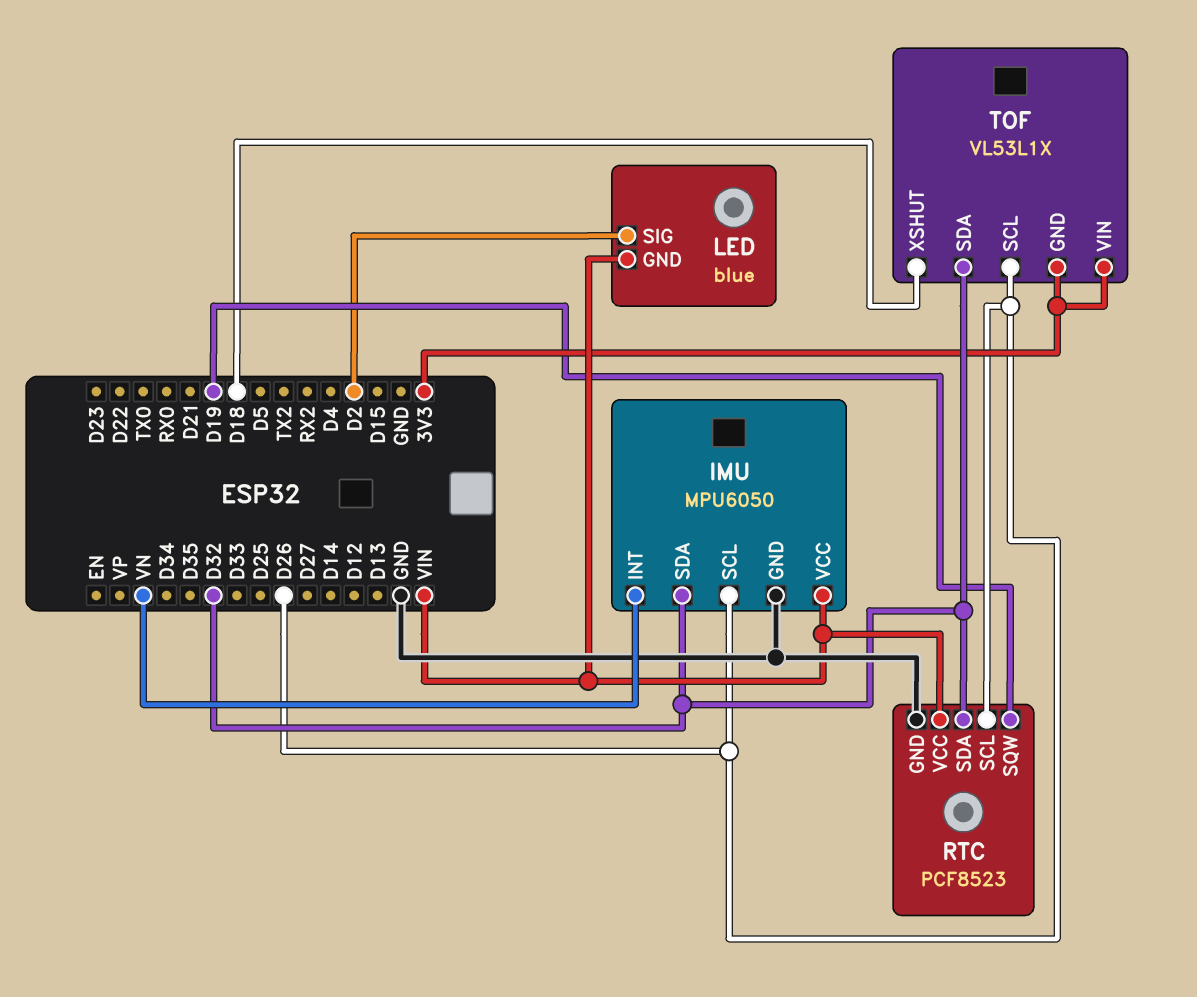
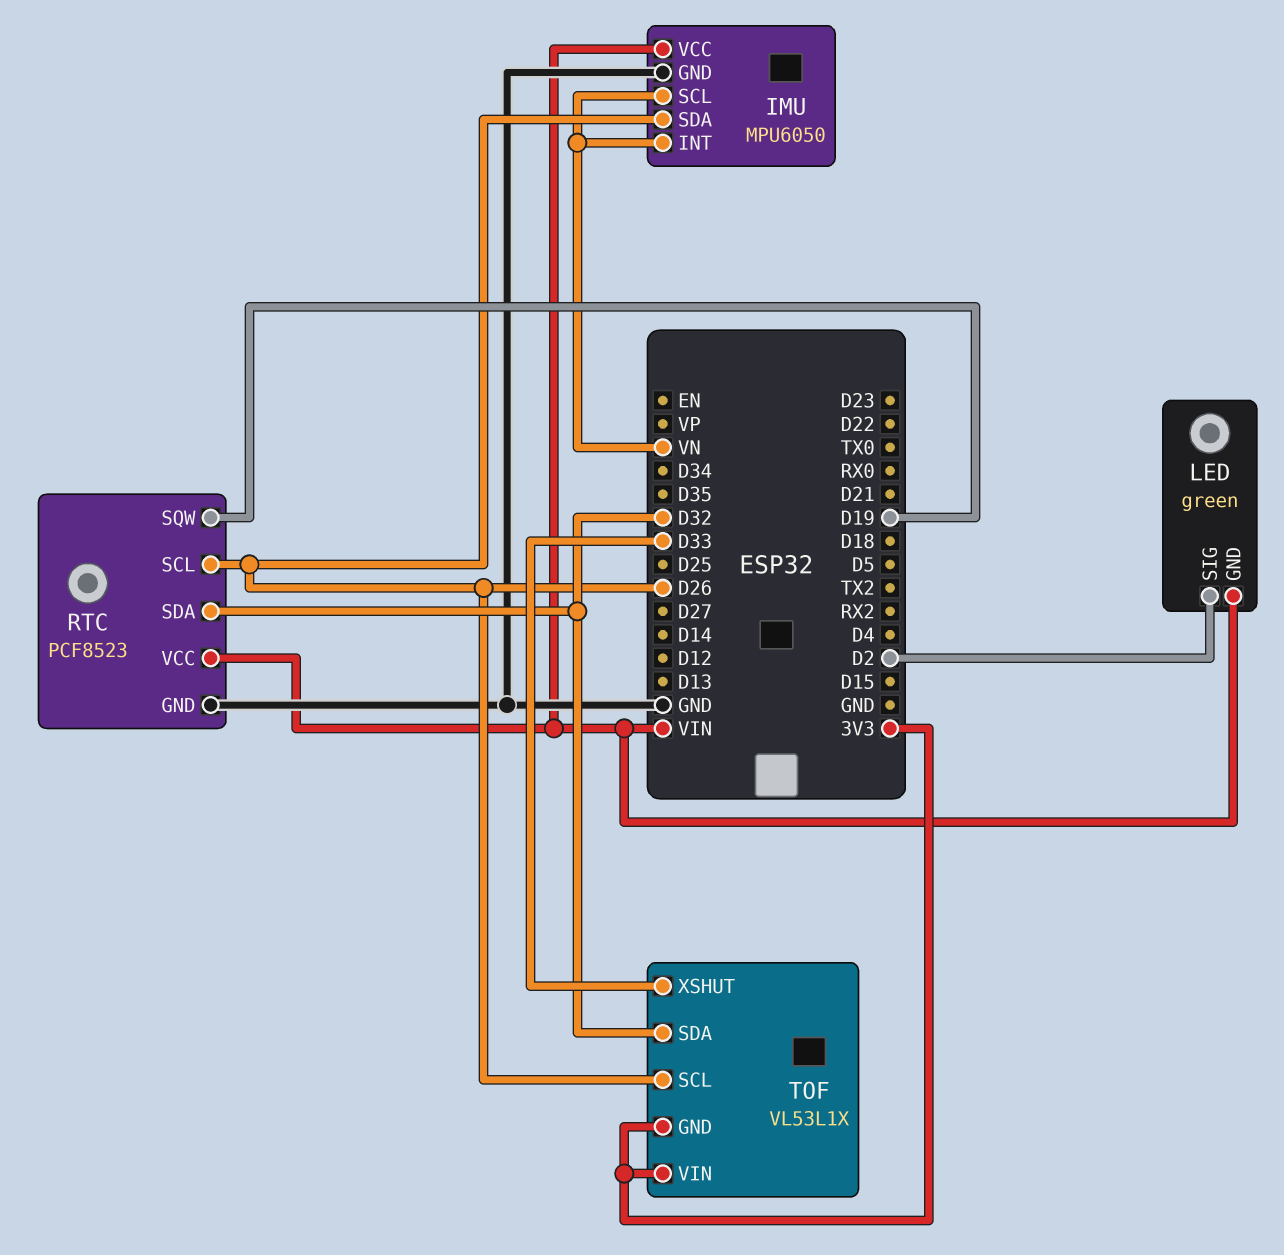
IMU pin SCL: D26 -> VN
IMU pin SDA: D32 -> D26
LED: blue -> green
TOF pin XSHUT: D18 -> D33

